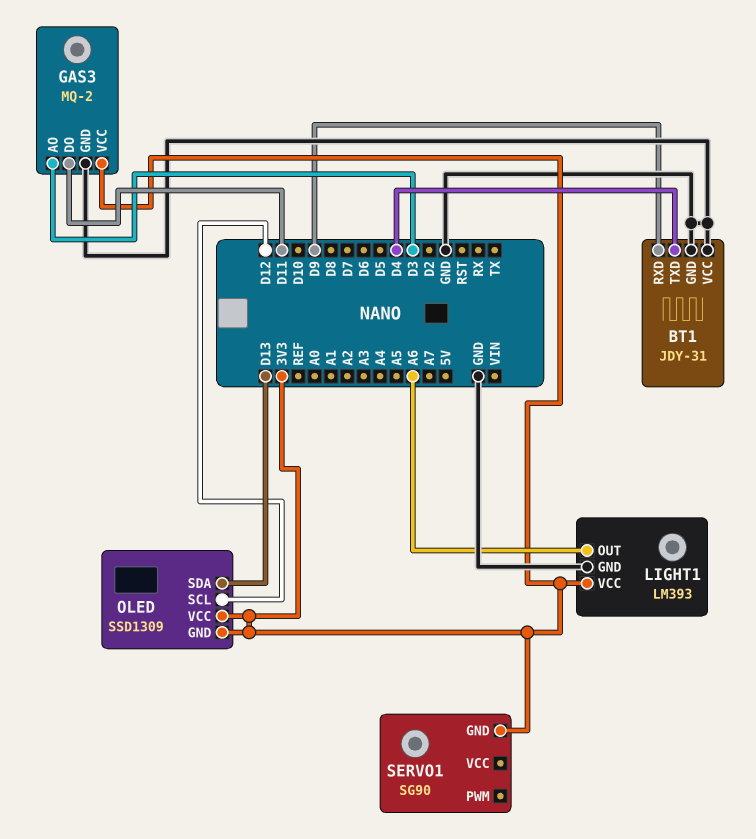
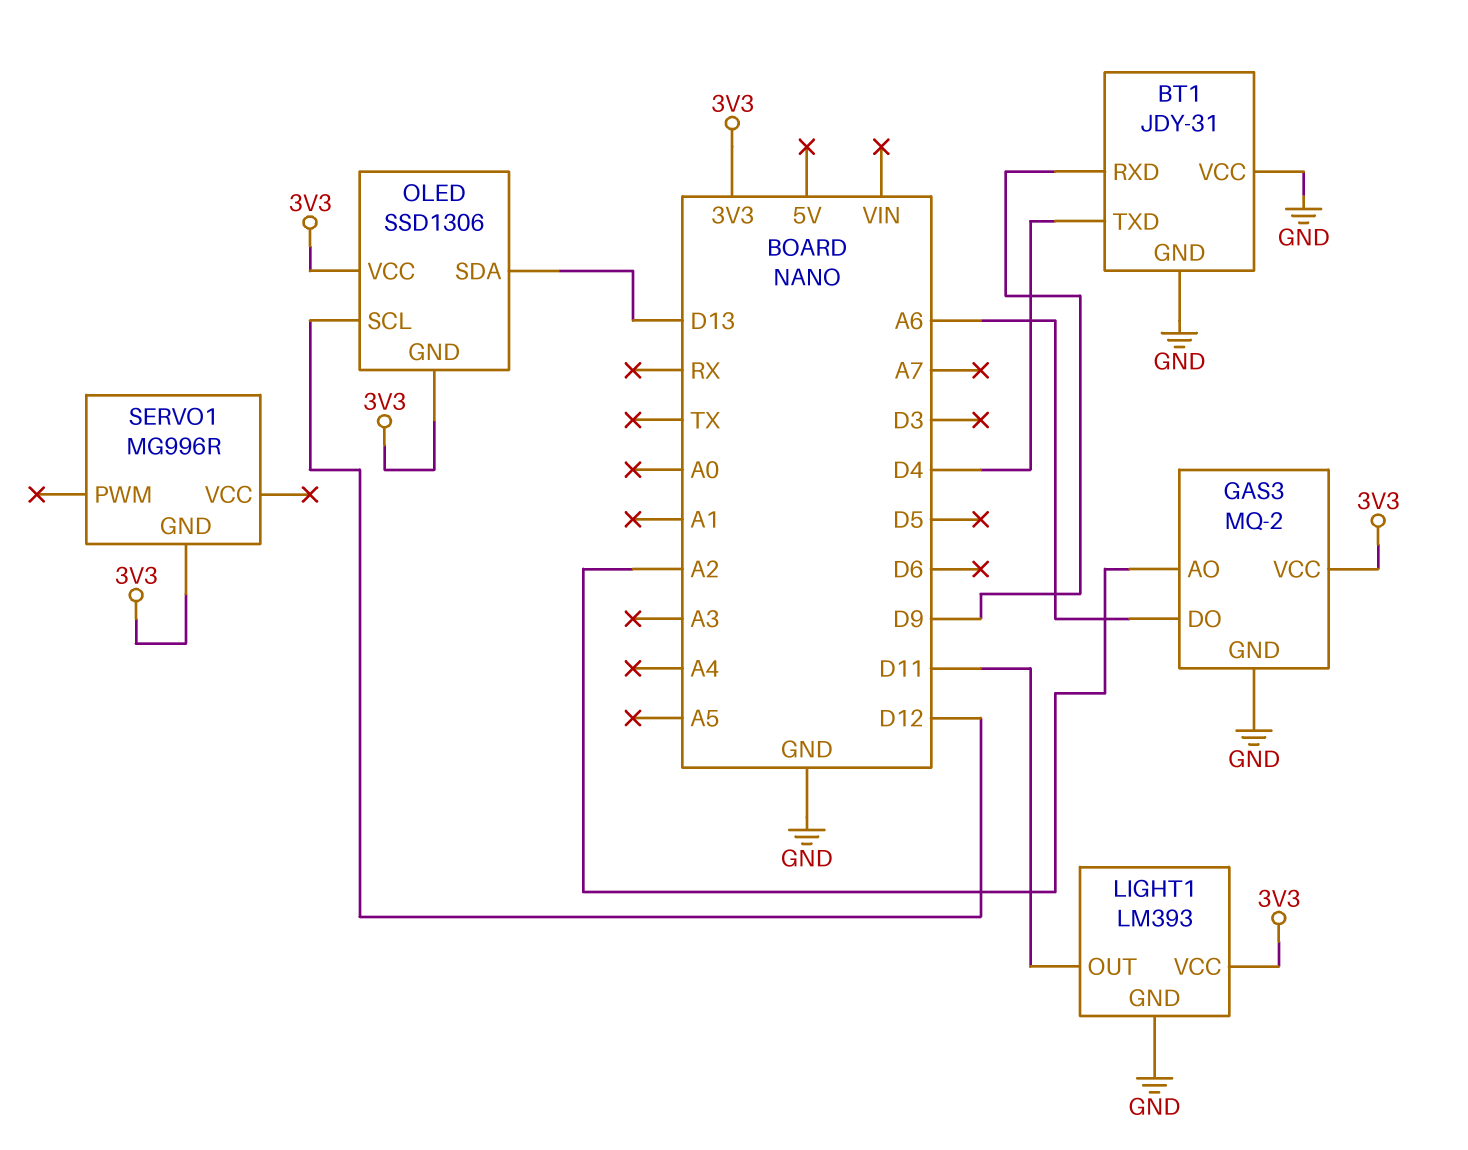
GAS3 pin AO: D3 -> A2
GAS3 pin DO: D11 -> A6
LIGHT1 pin OUT: A6 -> D11
OLED: SSD1309 -> SSD1306
SERVO1: SG90 -> MG996R

